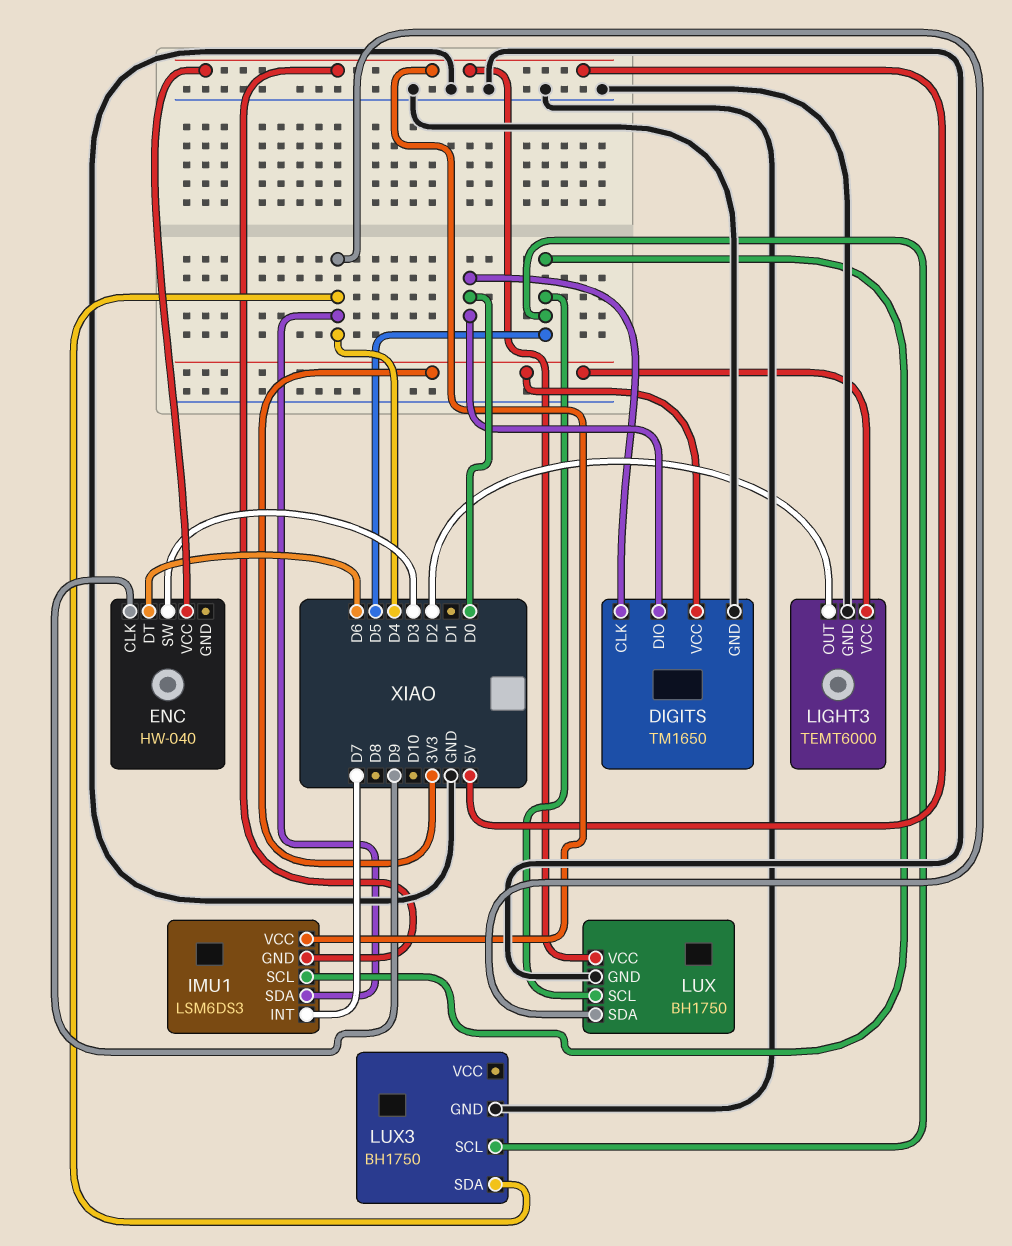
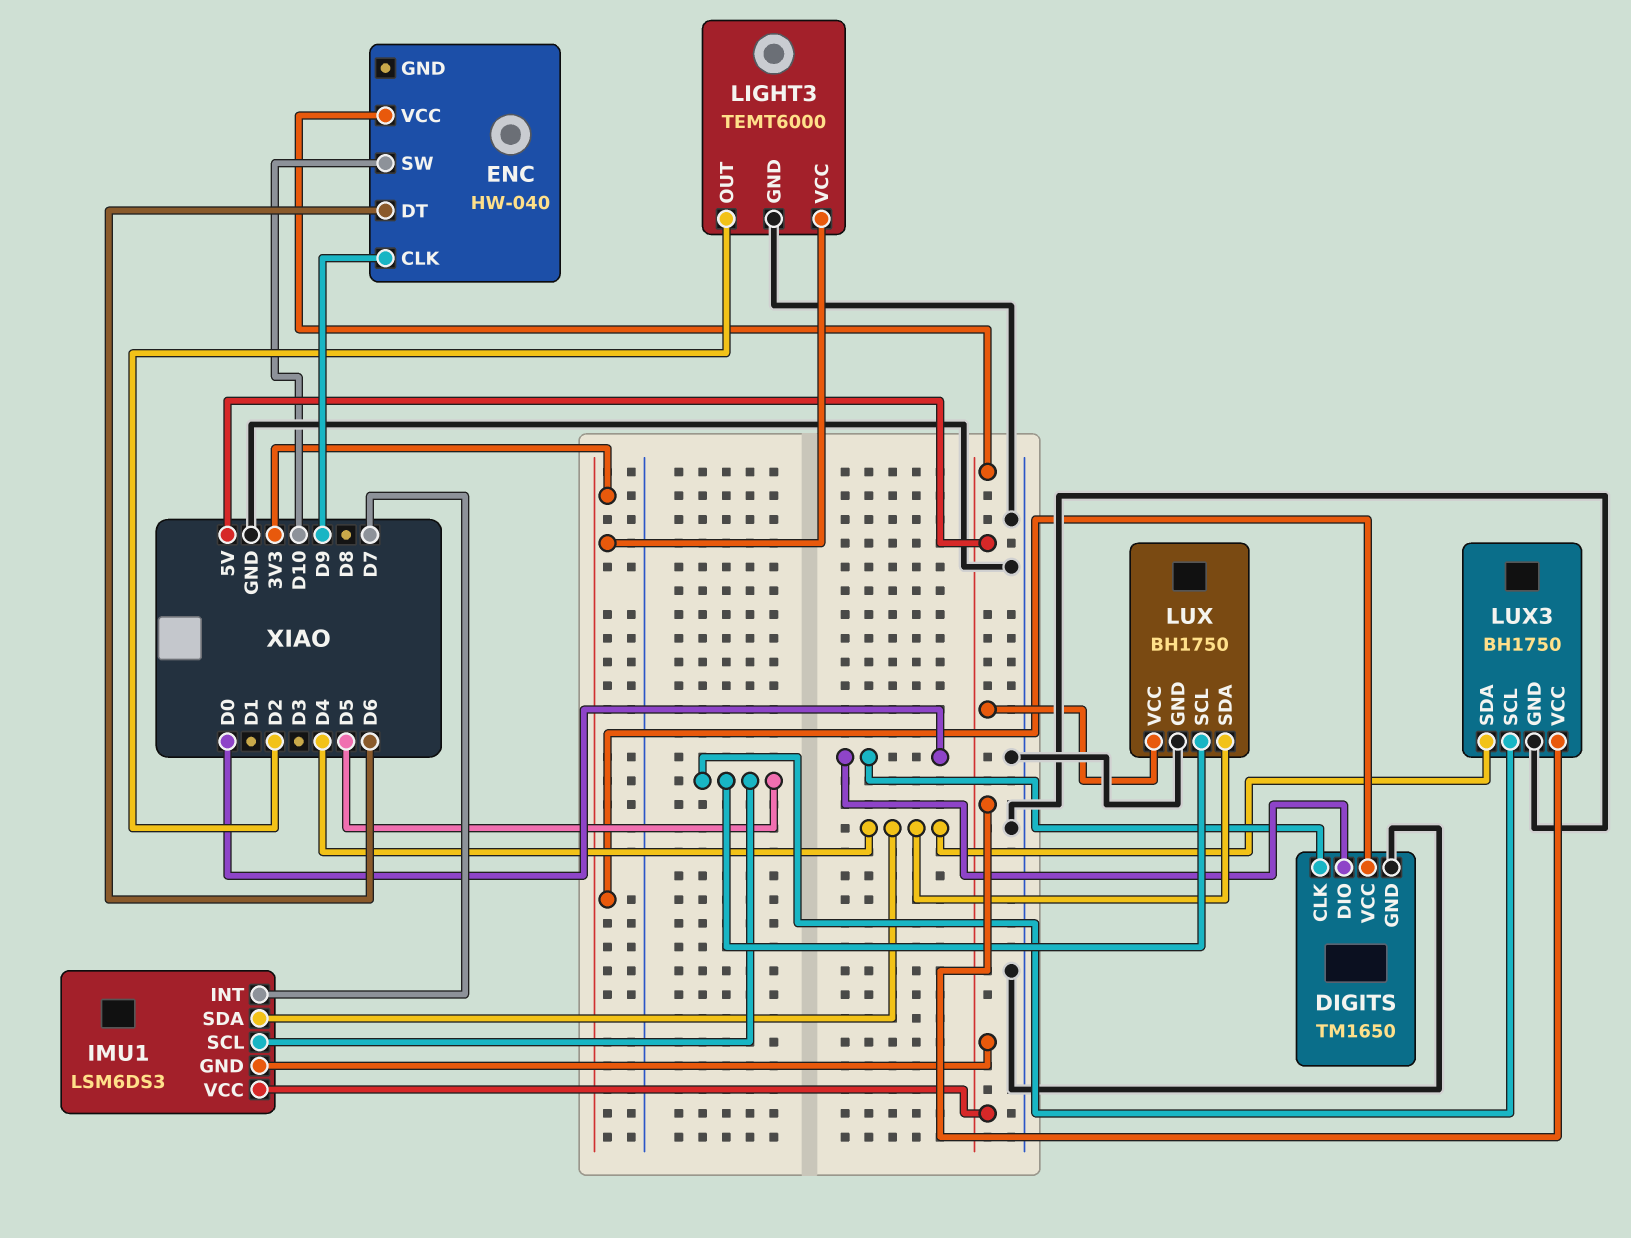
ENC pin SW: D3 -> D10
LUX3 pin VCC: none -> 5V

